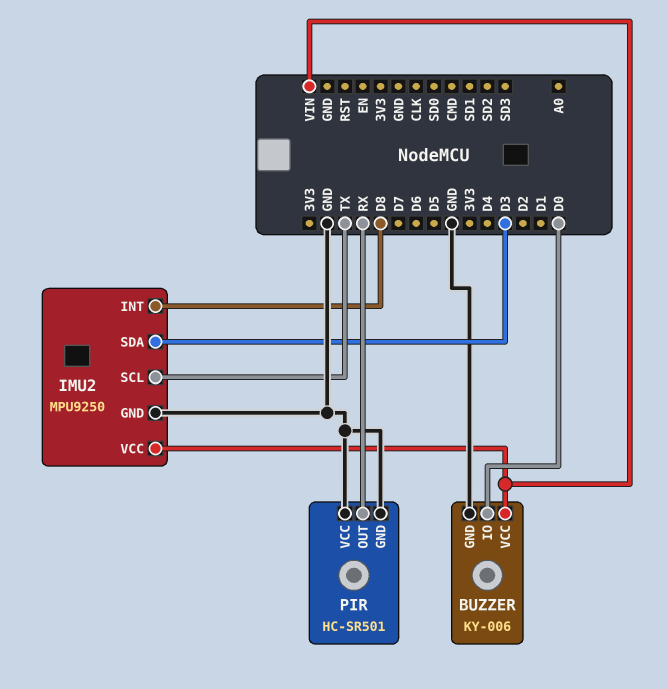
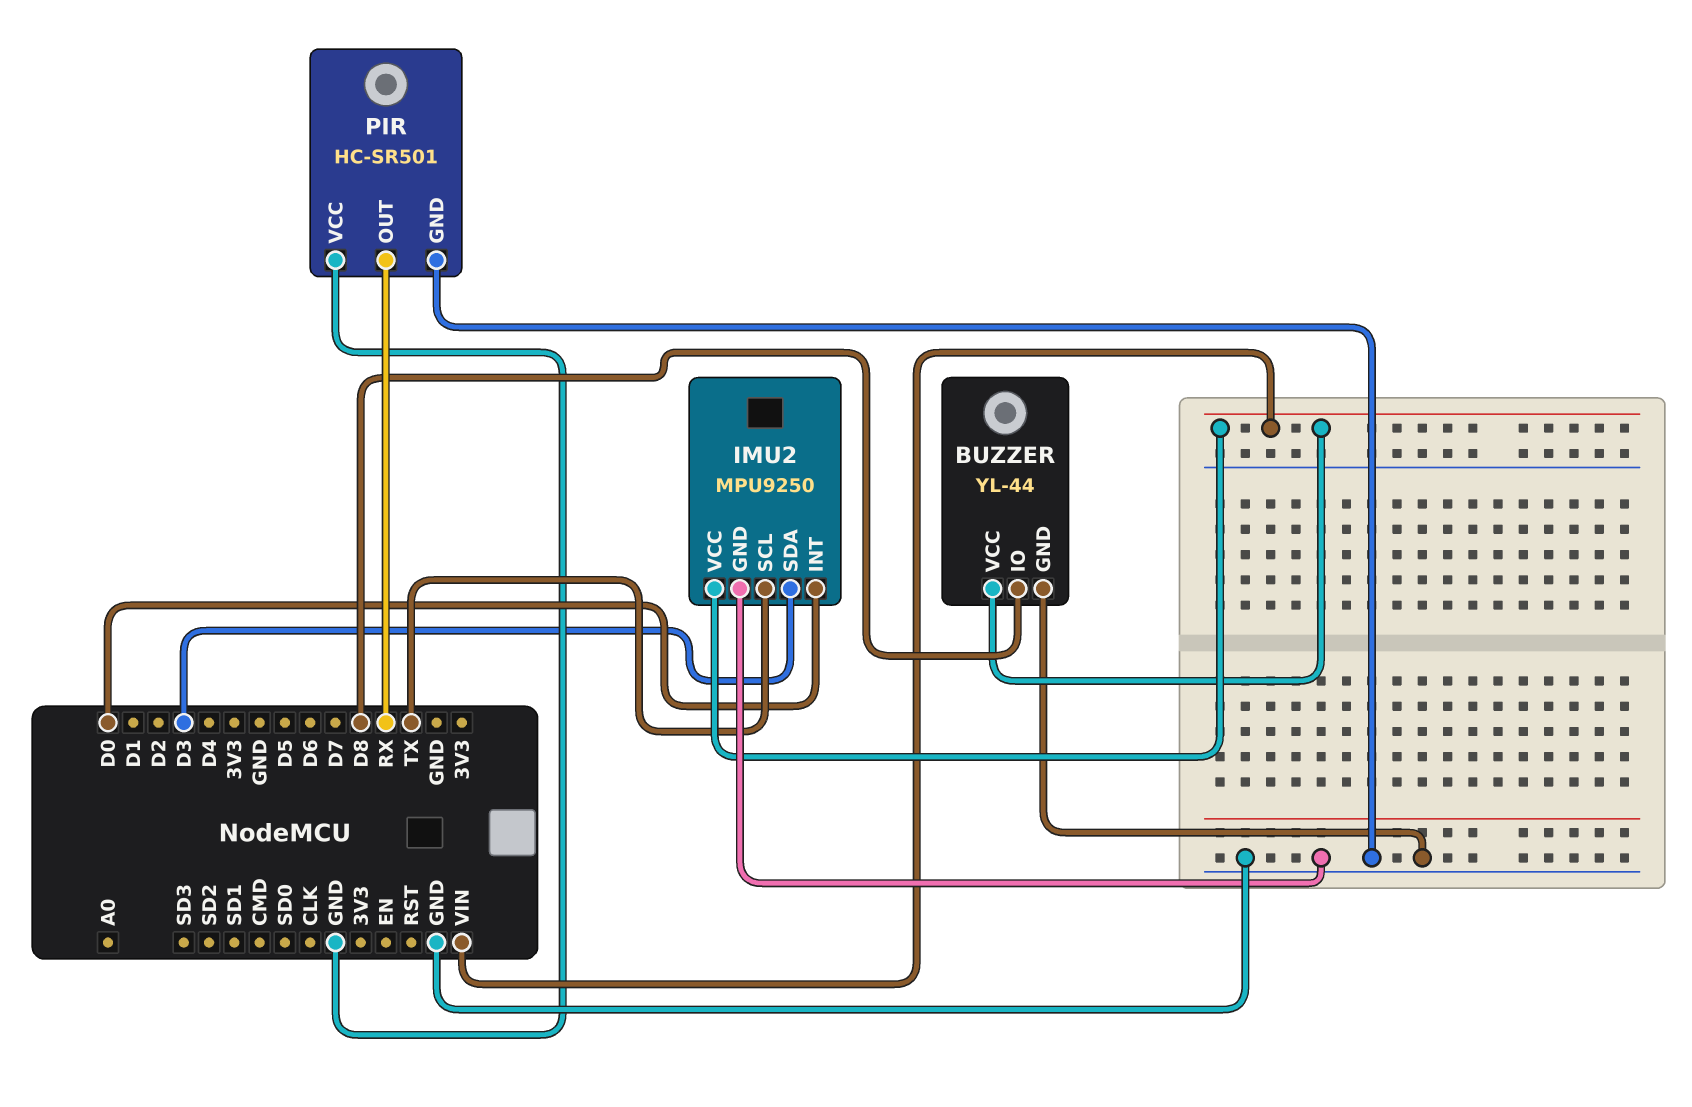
BUZZER: KY-006 -> YL-44
BUZZER pin IO: D0 -> D8
IMU2 pin INT: D8 -> D0

